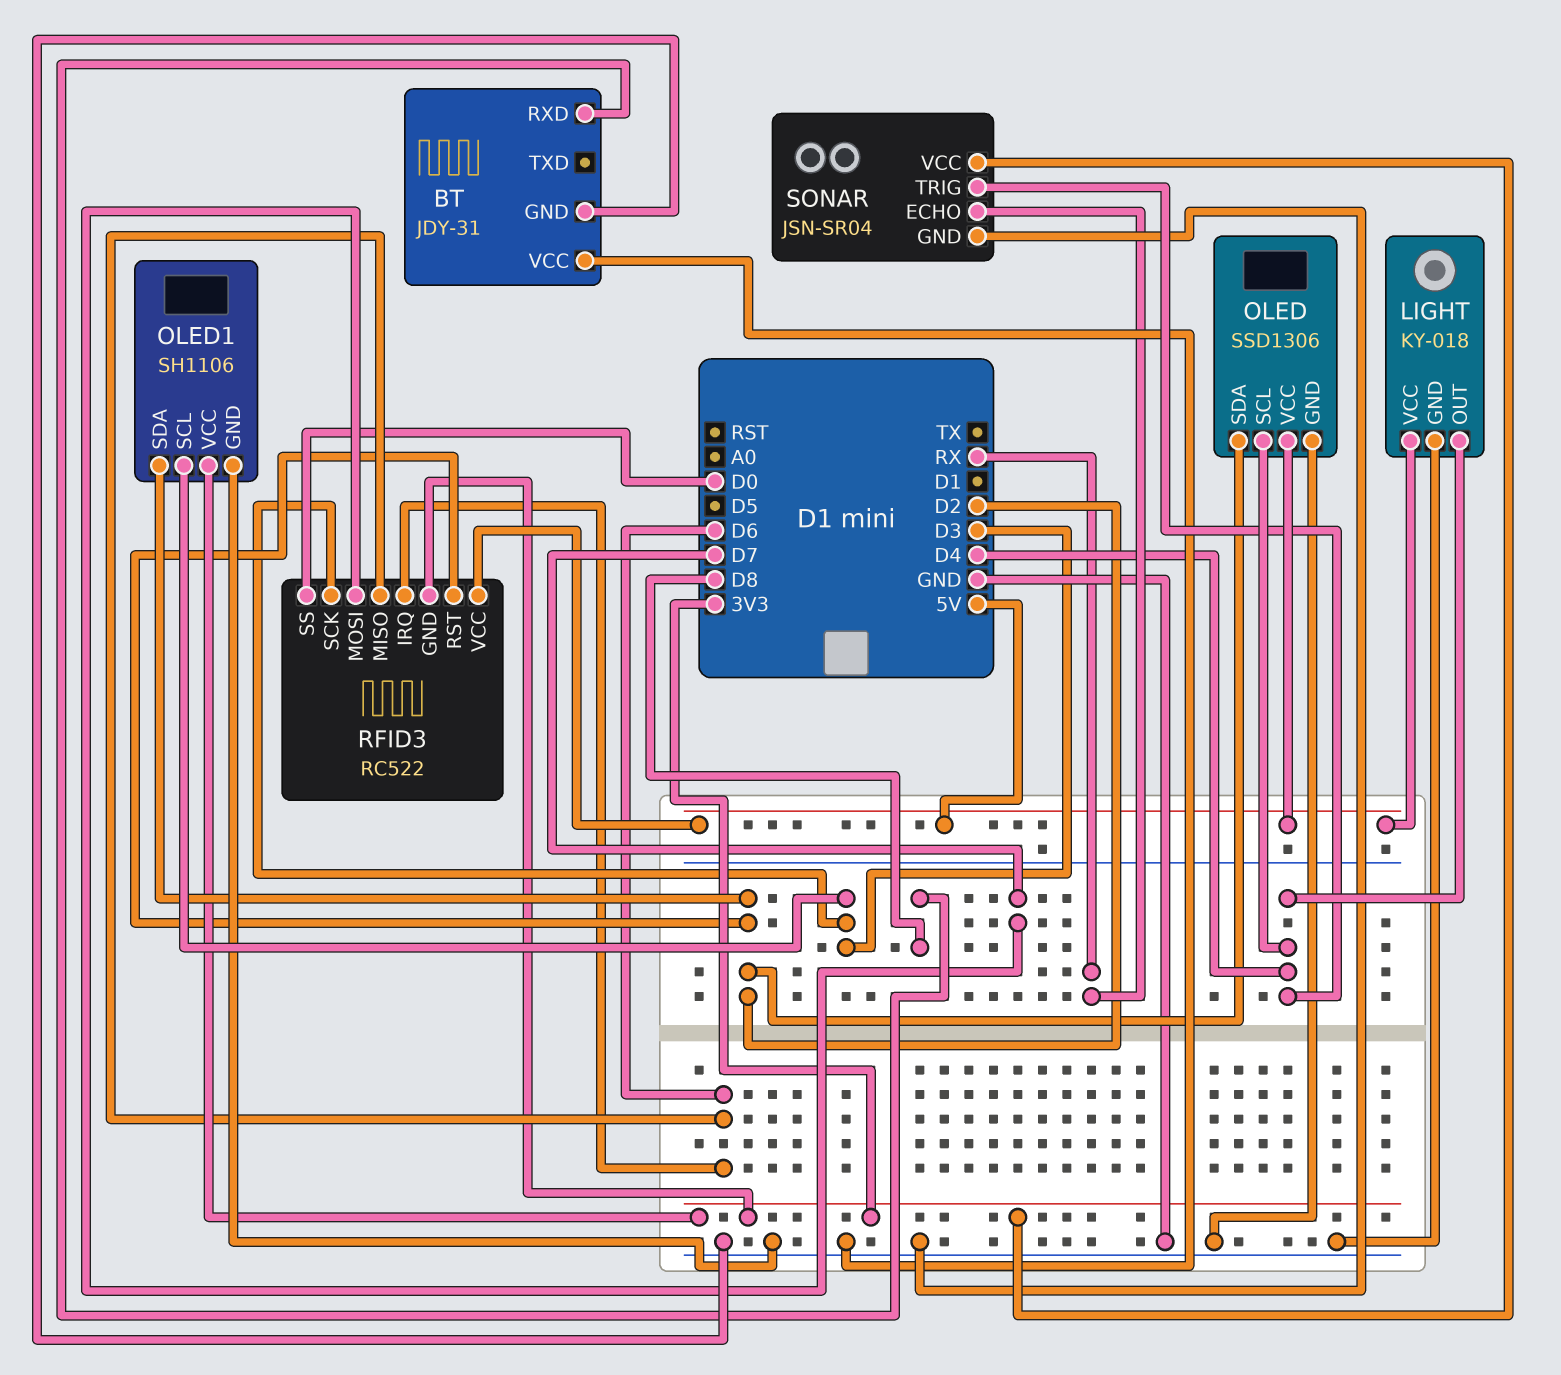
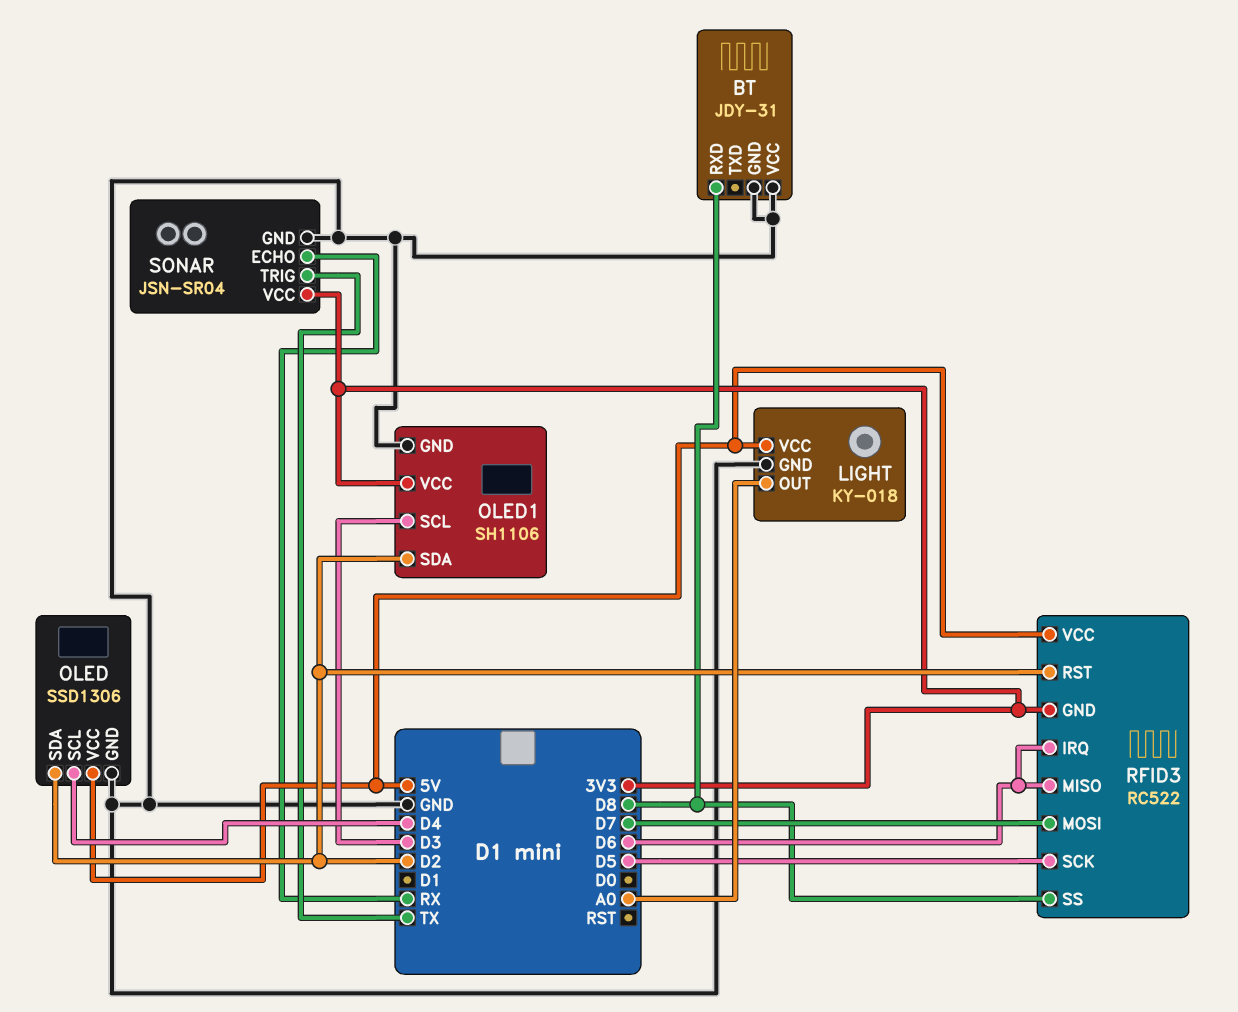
LIGHT pin OUT: D4 -> A0
RFID3 pin SCK: D3 -> D5
RFID3 pin SS: D0 -> D8
SONAR pin TRIG: D4 -> TX

